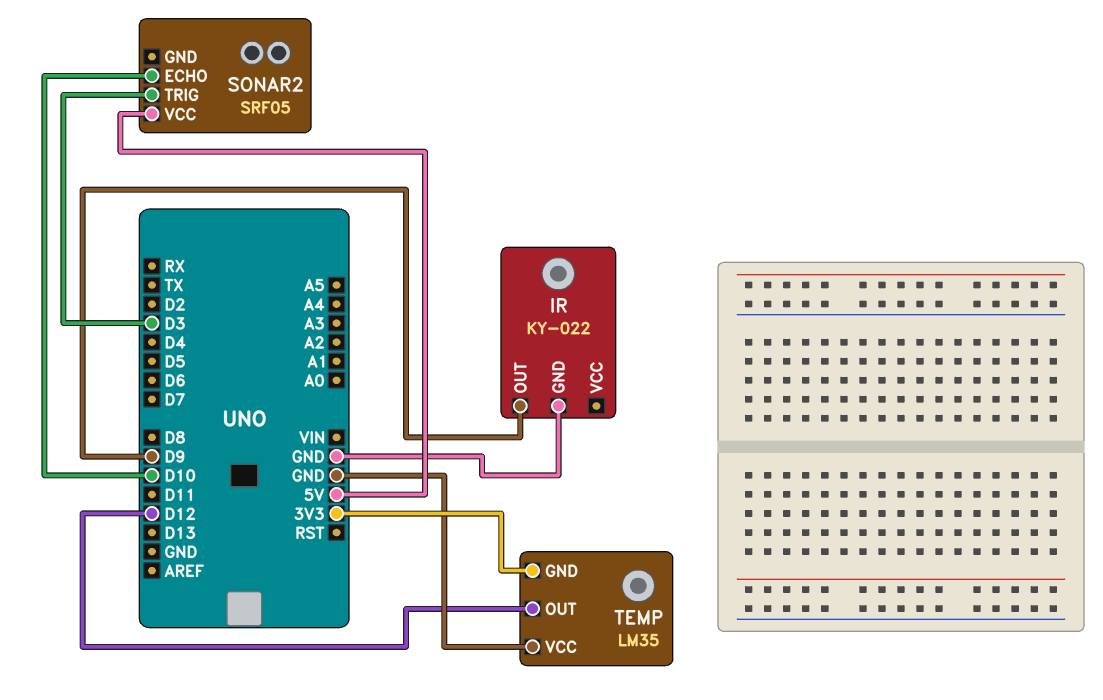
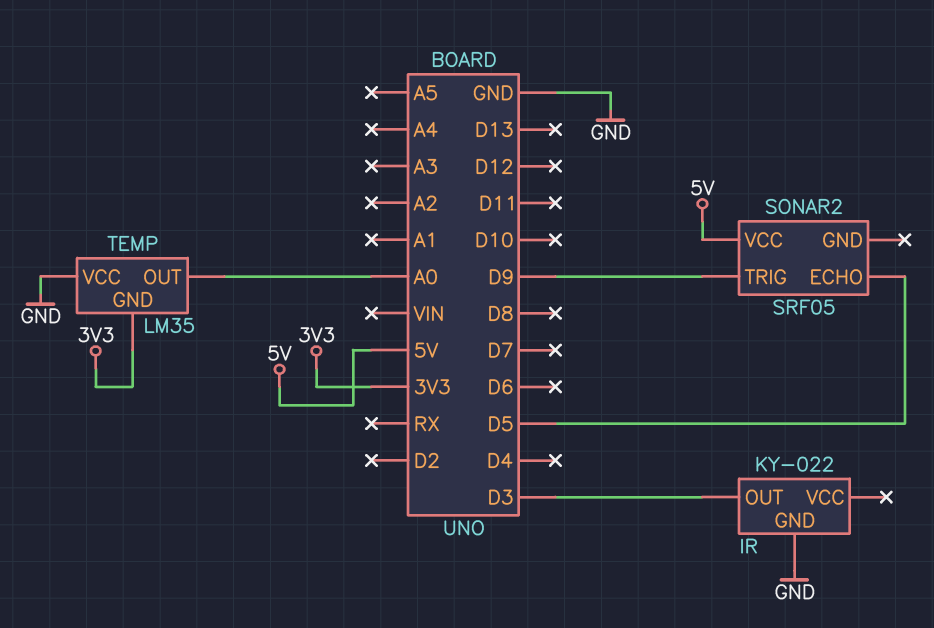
IR pin OUT: D9 -> D3
SONAR2 pin ECHO: D10 -> D5
SONAR2 pin TRIG: D3 -> D9
TEMP pin OUT: D12 -> A0

